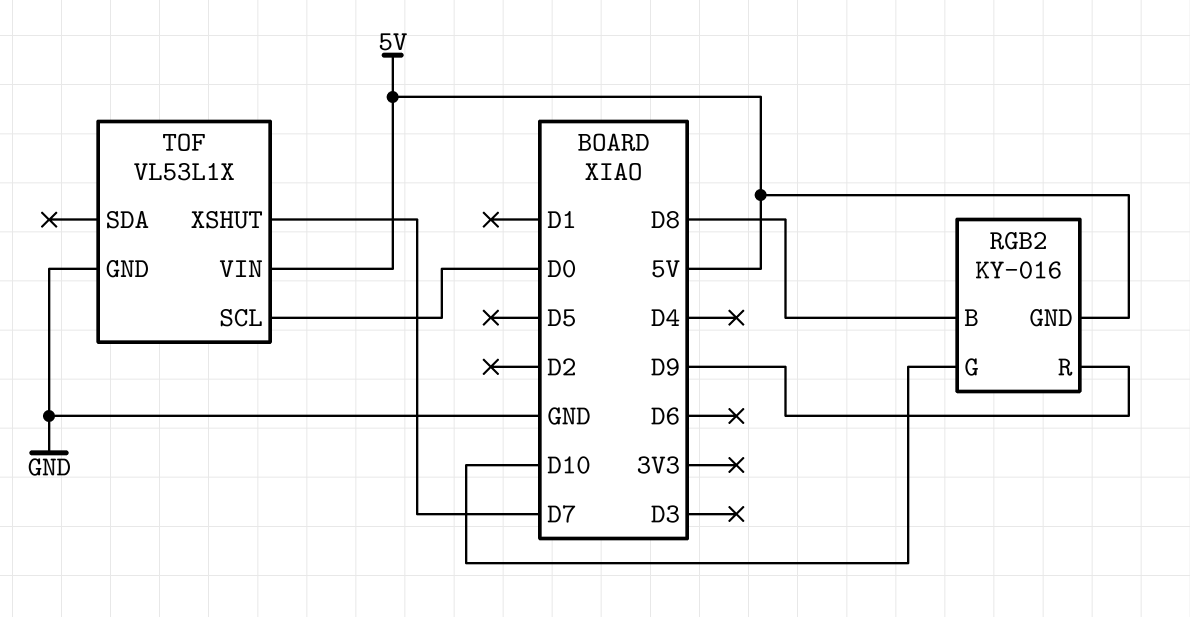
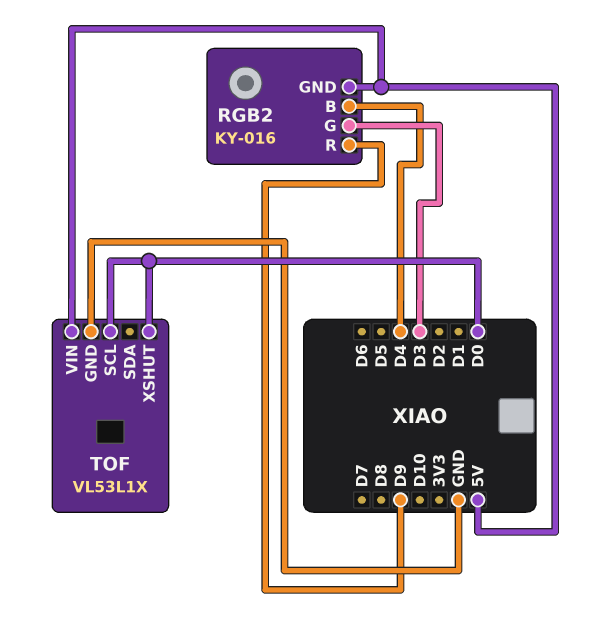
RGB2 pin B: D8 -> D4
RGB2 pin G: D10 -> D3
TOF pin XSHUT: D7 -> D0

